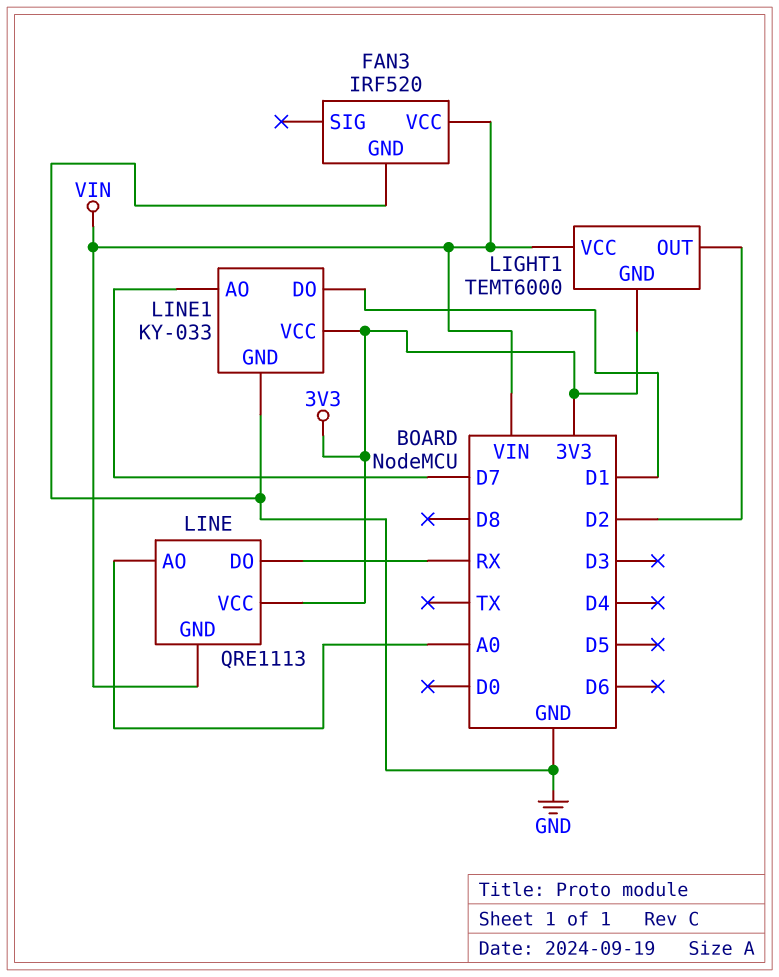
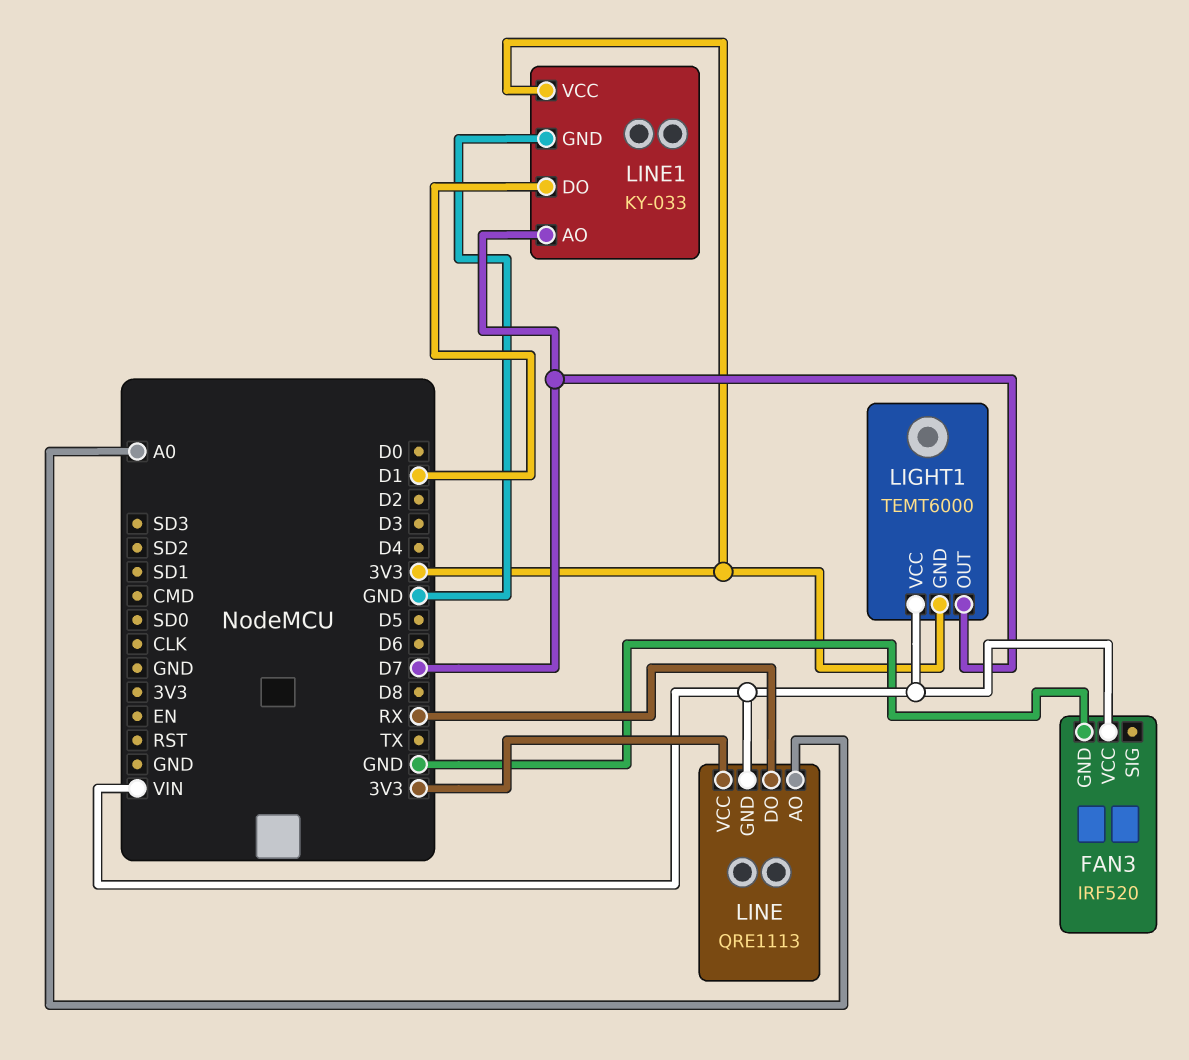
LIGHT1 pin OUT: D2 -> D7

